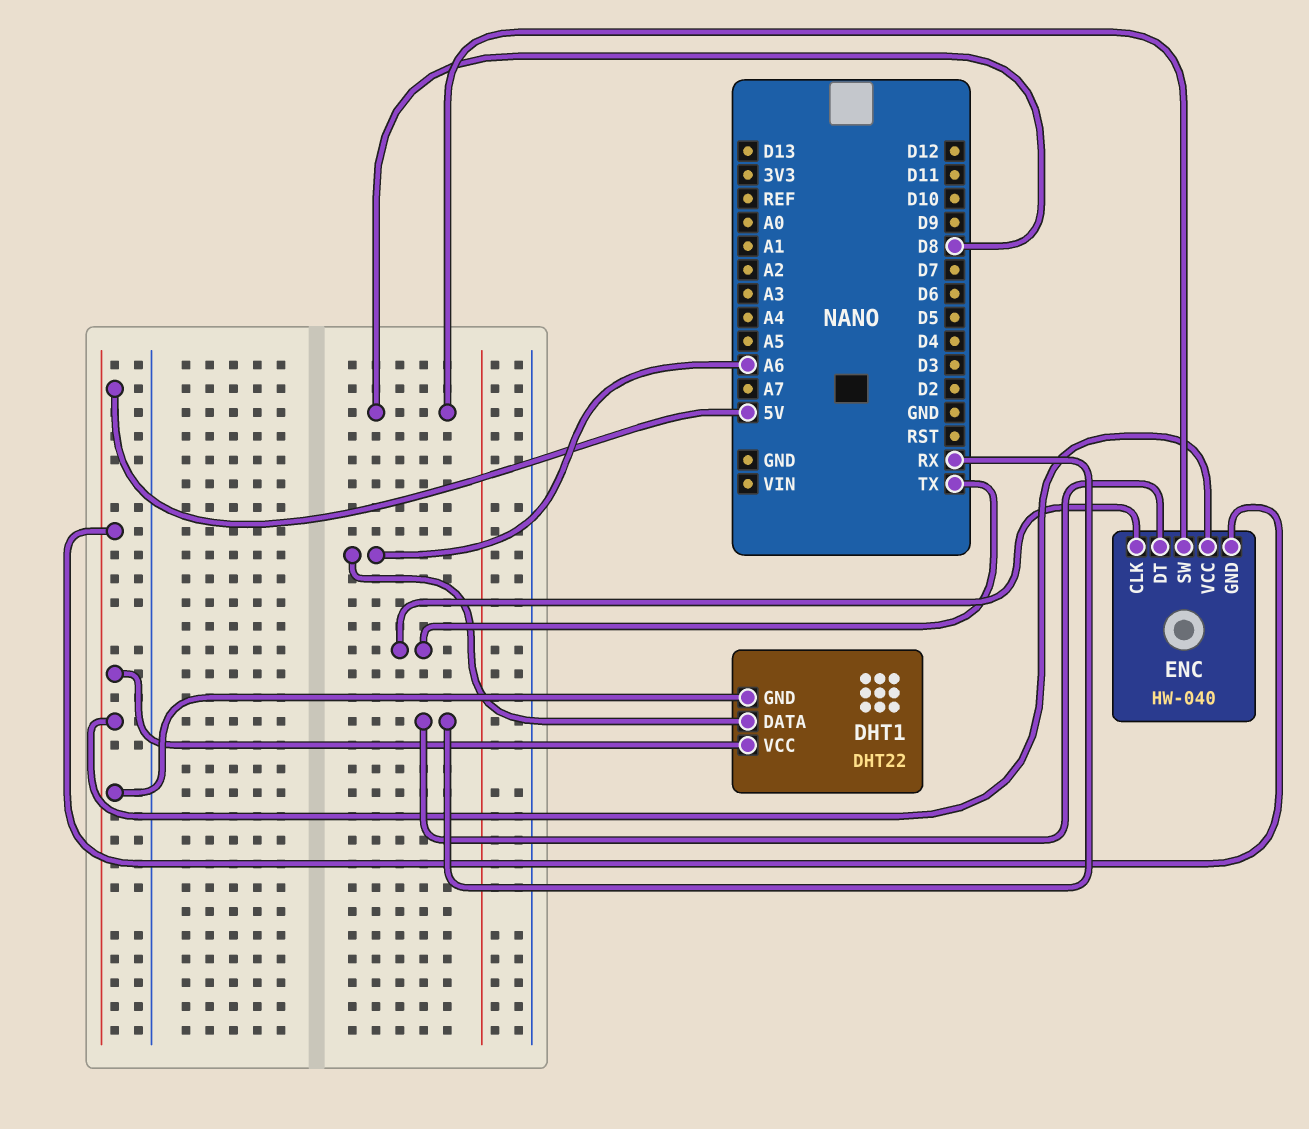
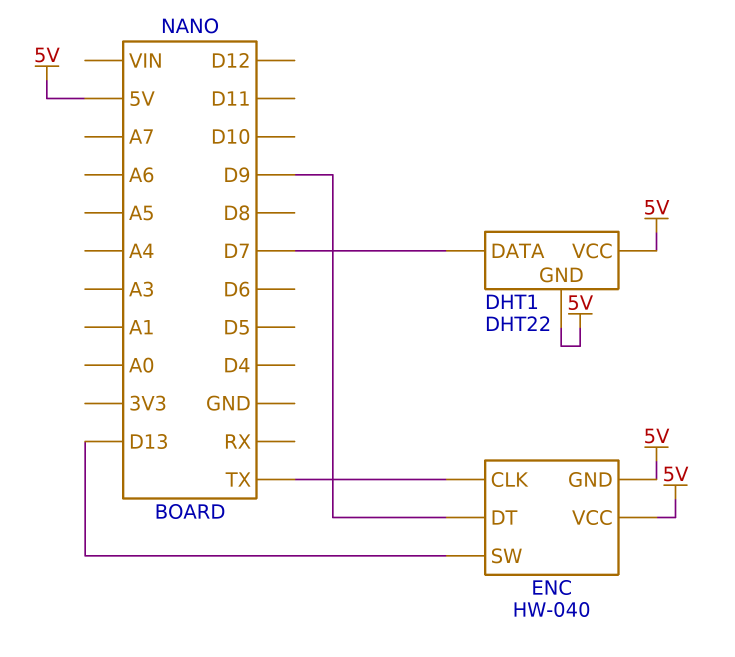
DHT1 pin DATA: A6 -> D7
ENC pin DT: RX -> D9
ENC pin SW: D8 -> D13

